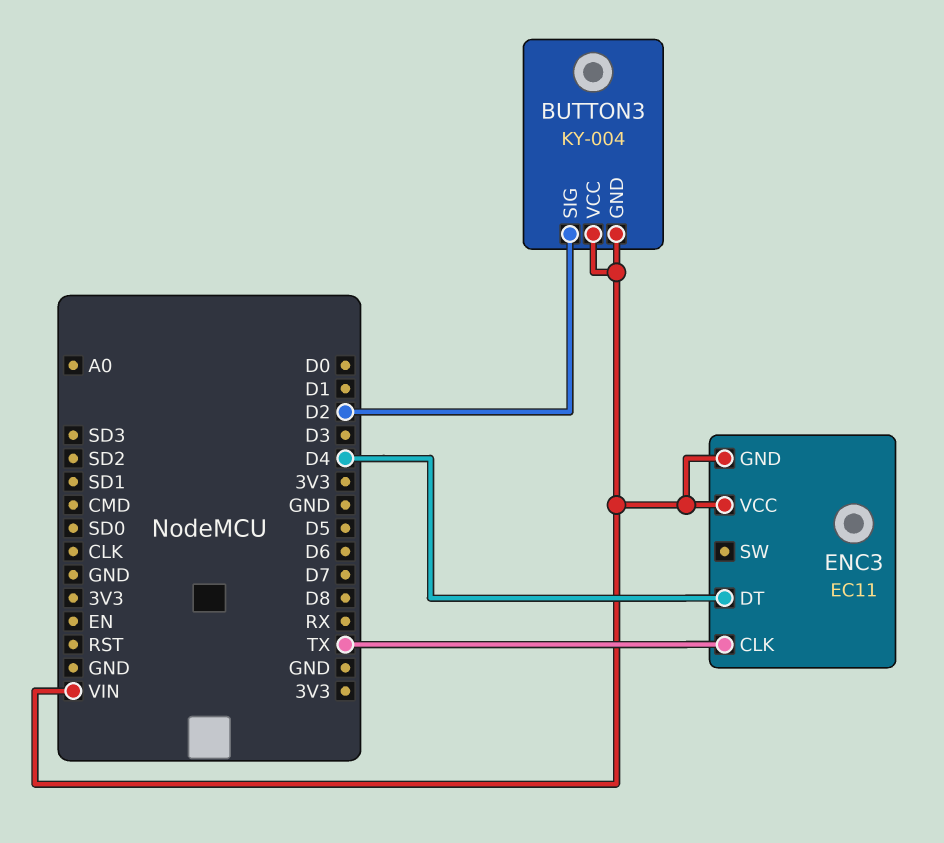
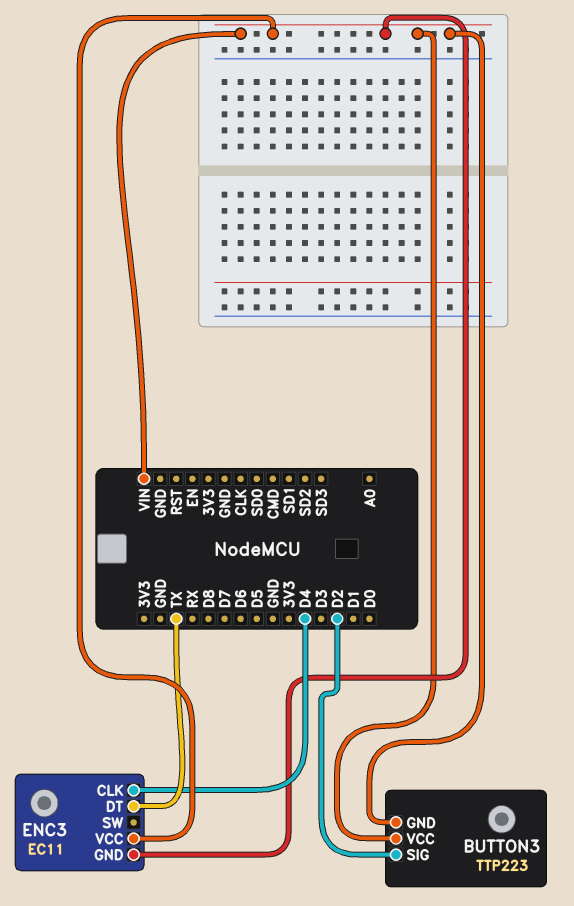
BUTTON3: KY-004 -> TTP223
ENC3 pin CLK: TX -> D4
ENC3 pin DT: D4 -> TX

